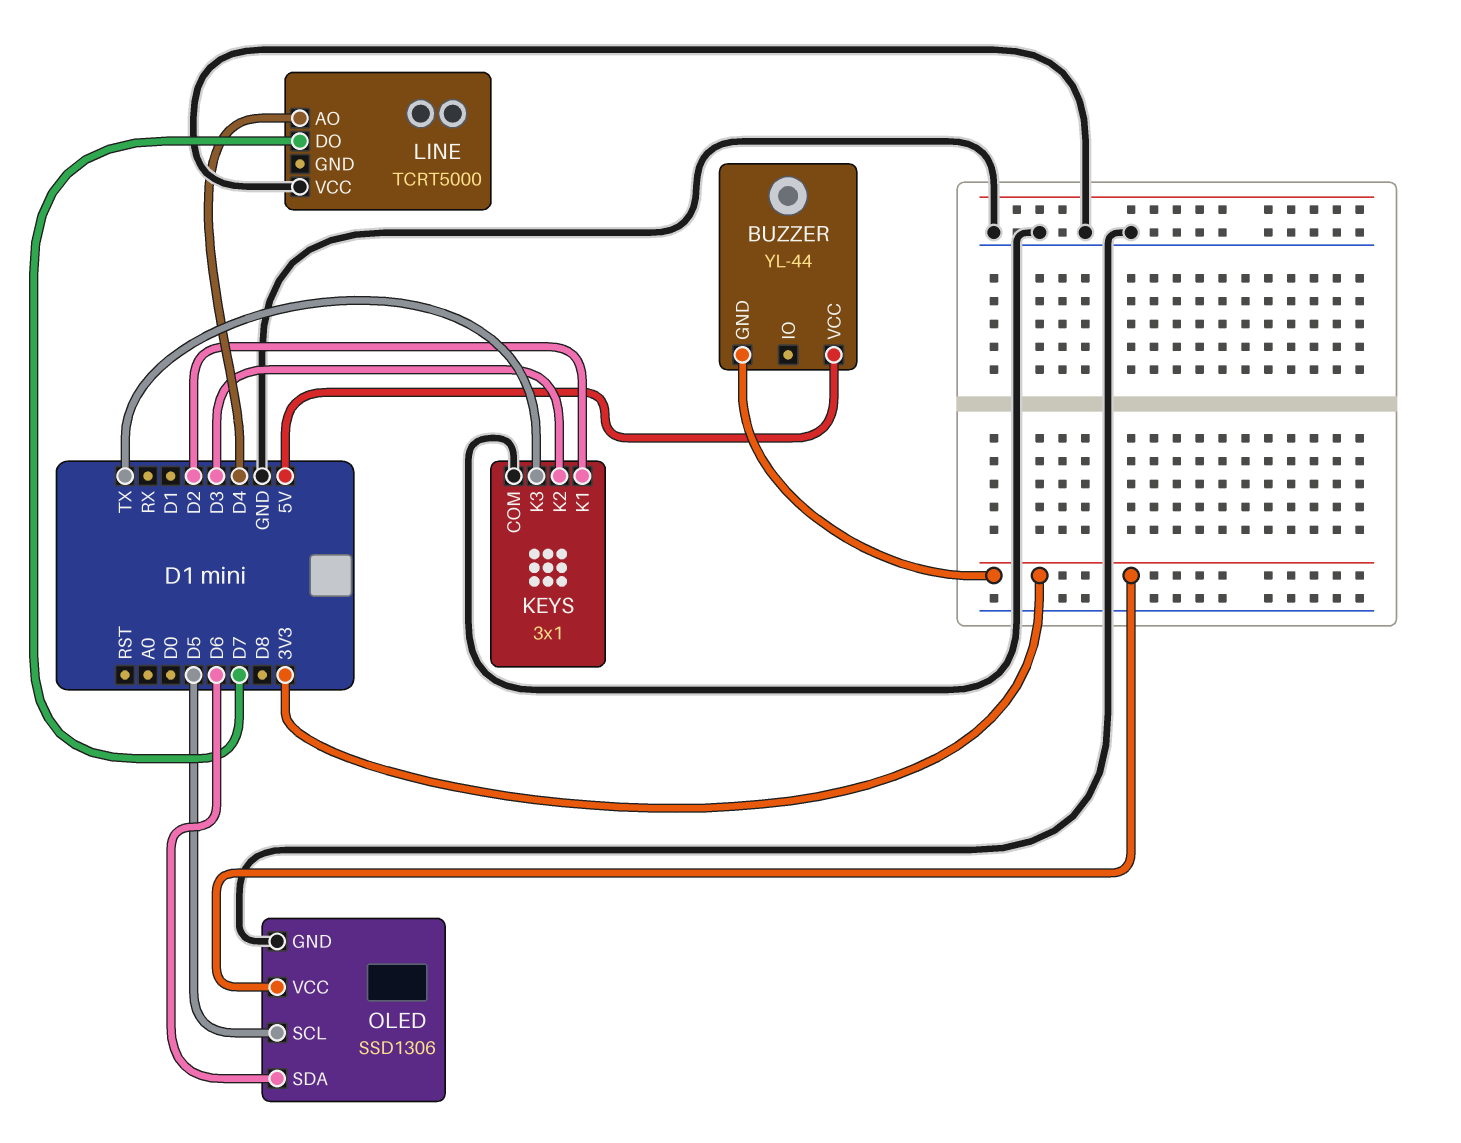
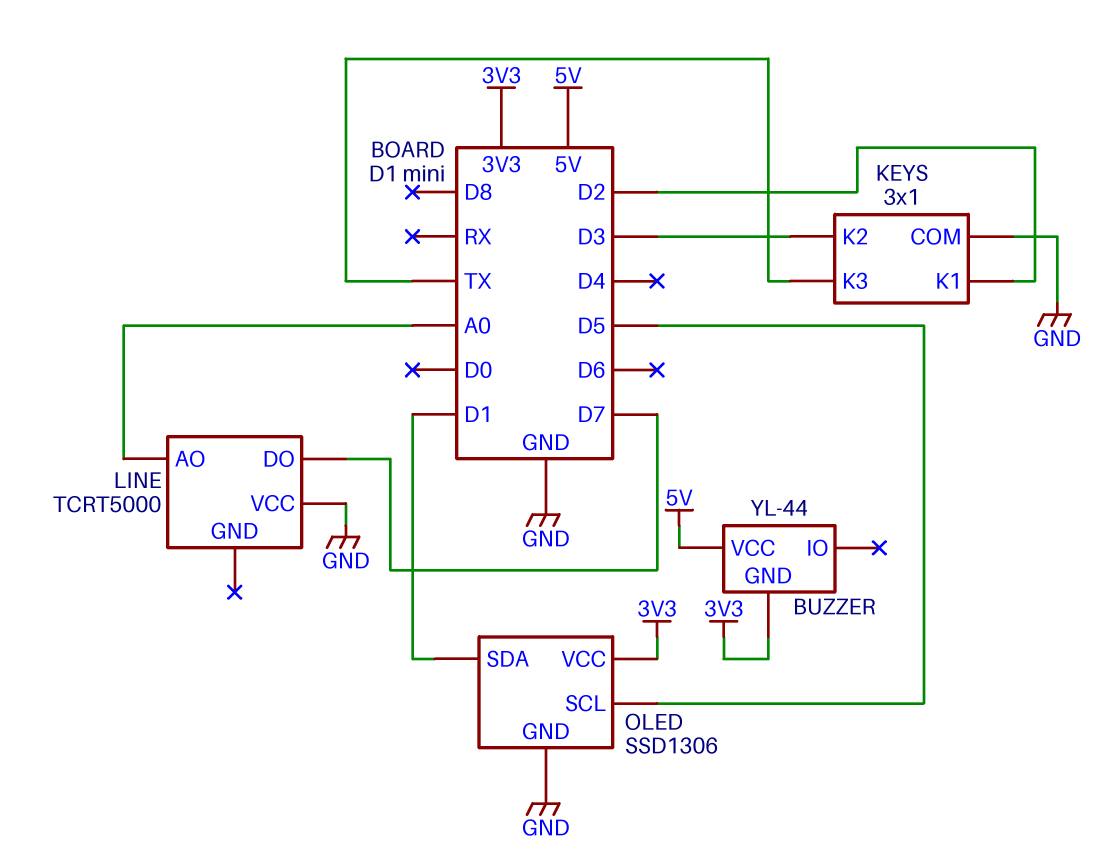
LINE pin AO: D4 -> A0
OLED pin SDA: D6 -> D1

